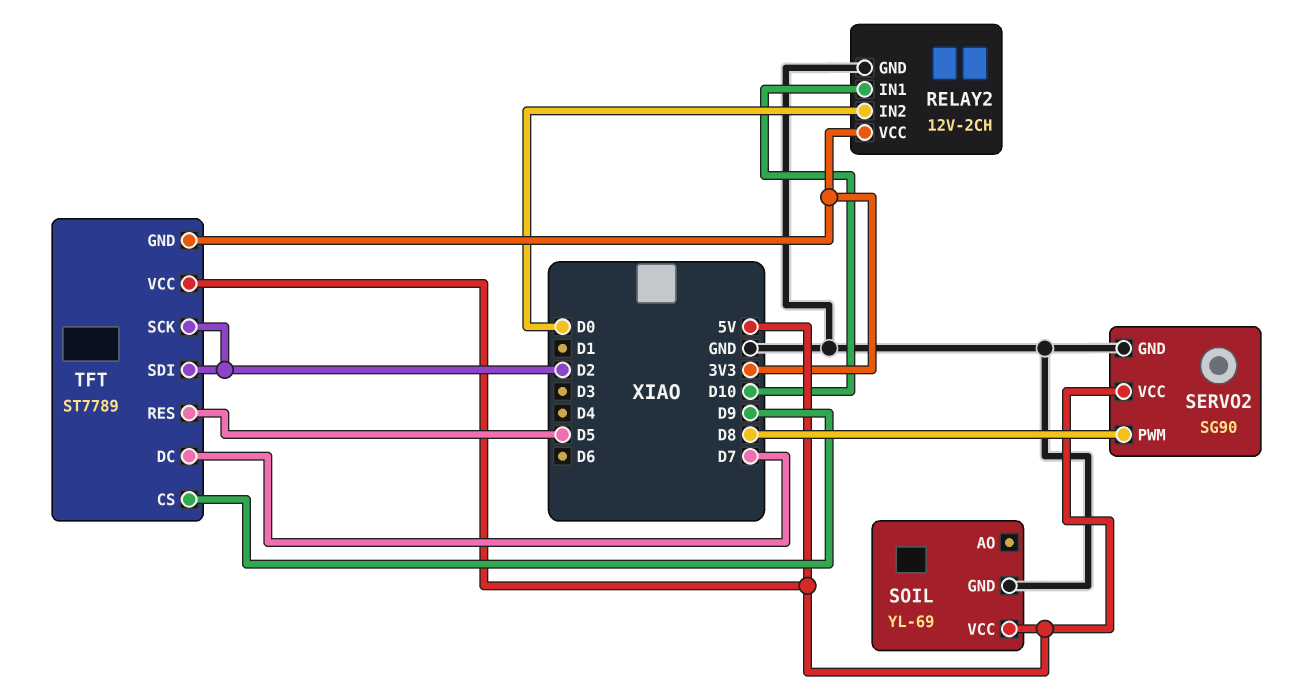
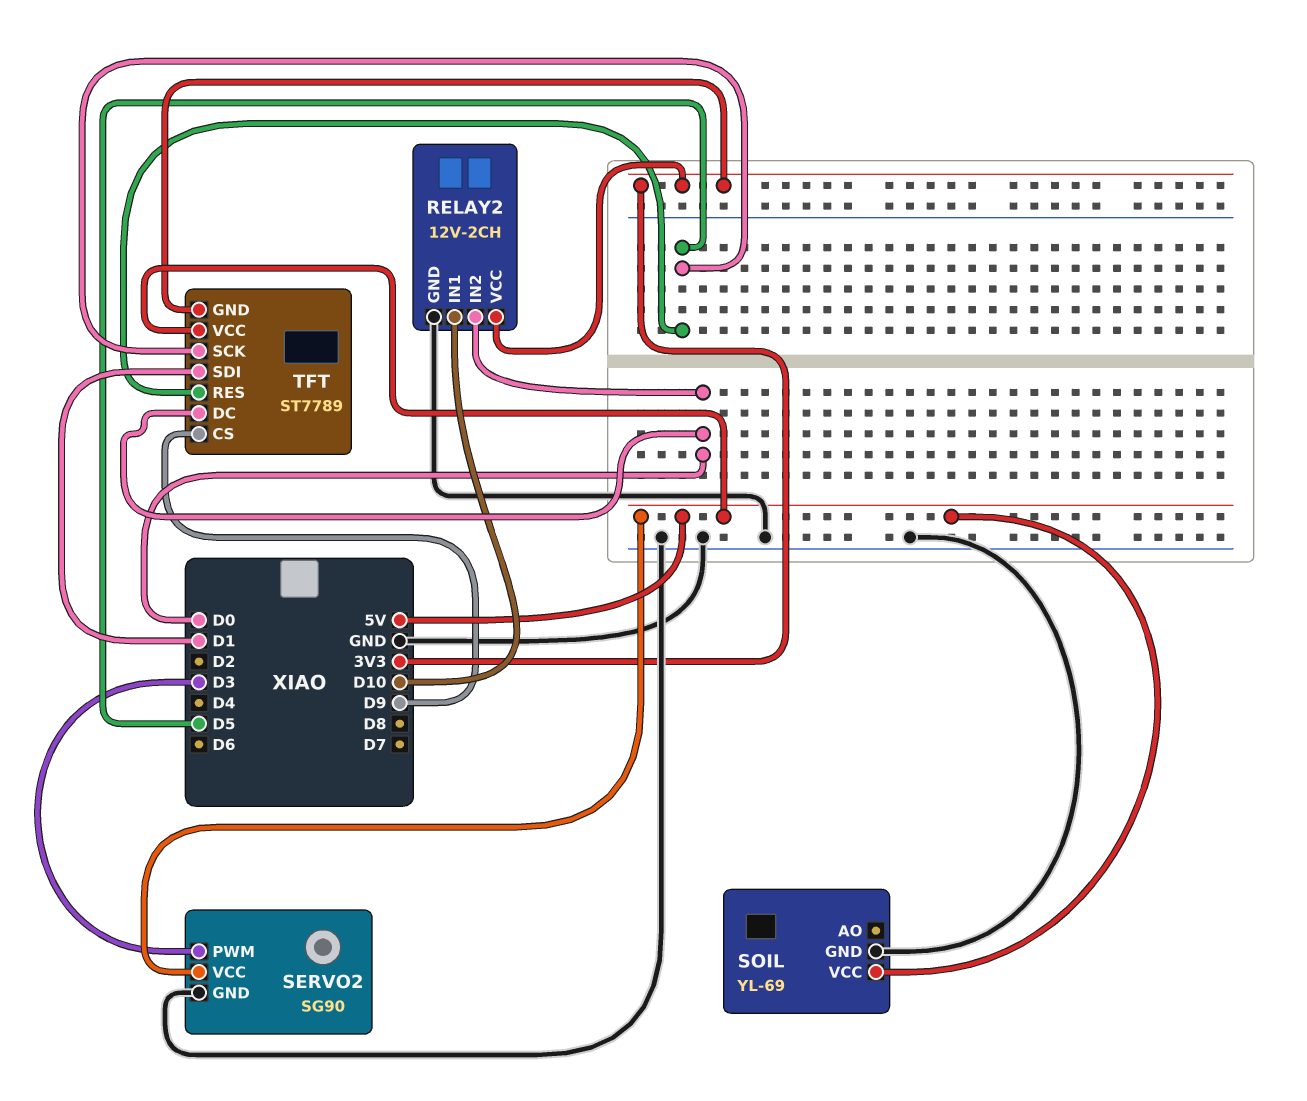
SERVO2 pin PWM: D8 -> D3
TFT pin DC: D7 -> D0
TFT pin SCK: D2 -> D5
TFT pin SDI: D2 -> D1

